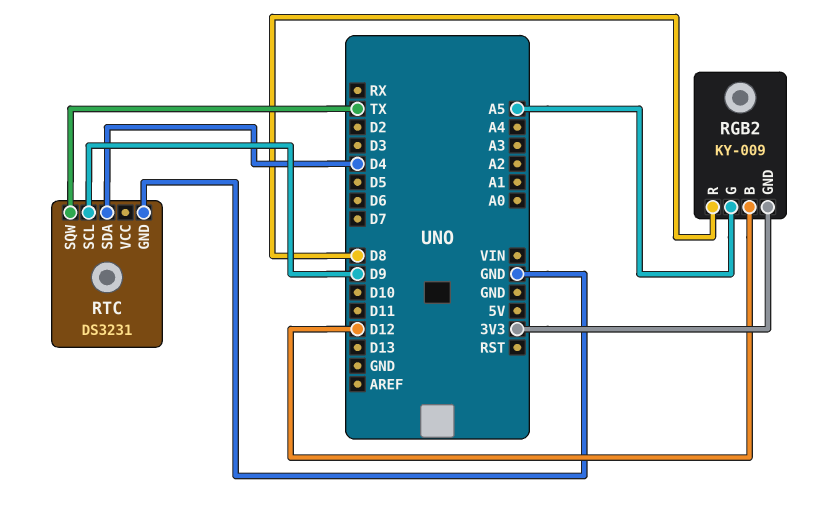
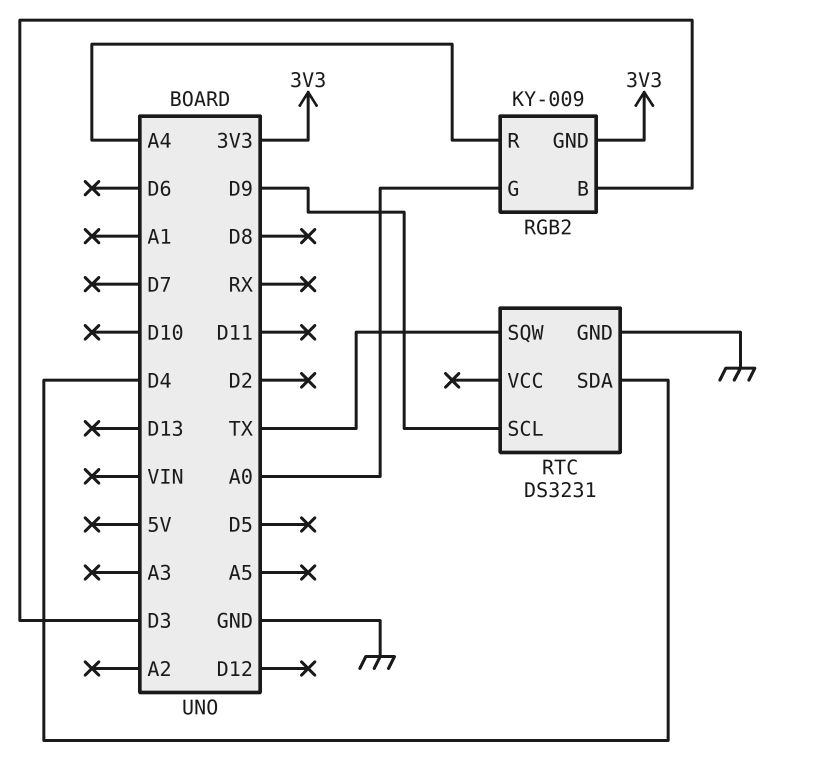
RGB2 pin B: D12 -> D3
RGB2 pin G: A5 -> A0
RGB2 pin R: D8 -> A4

